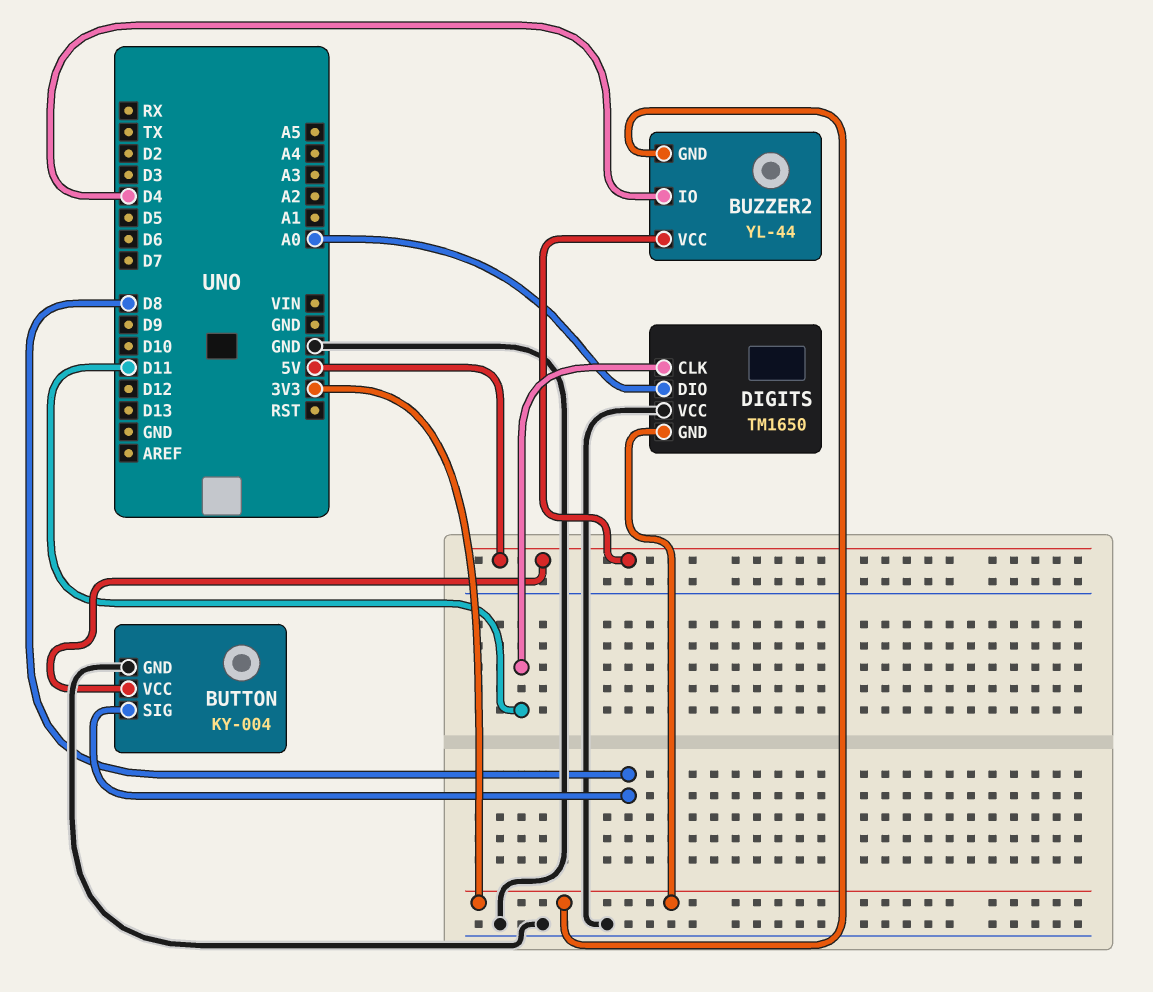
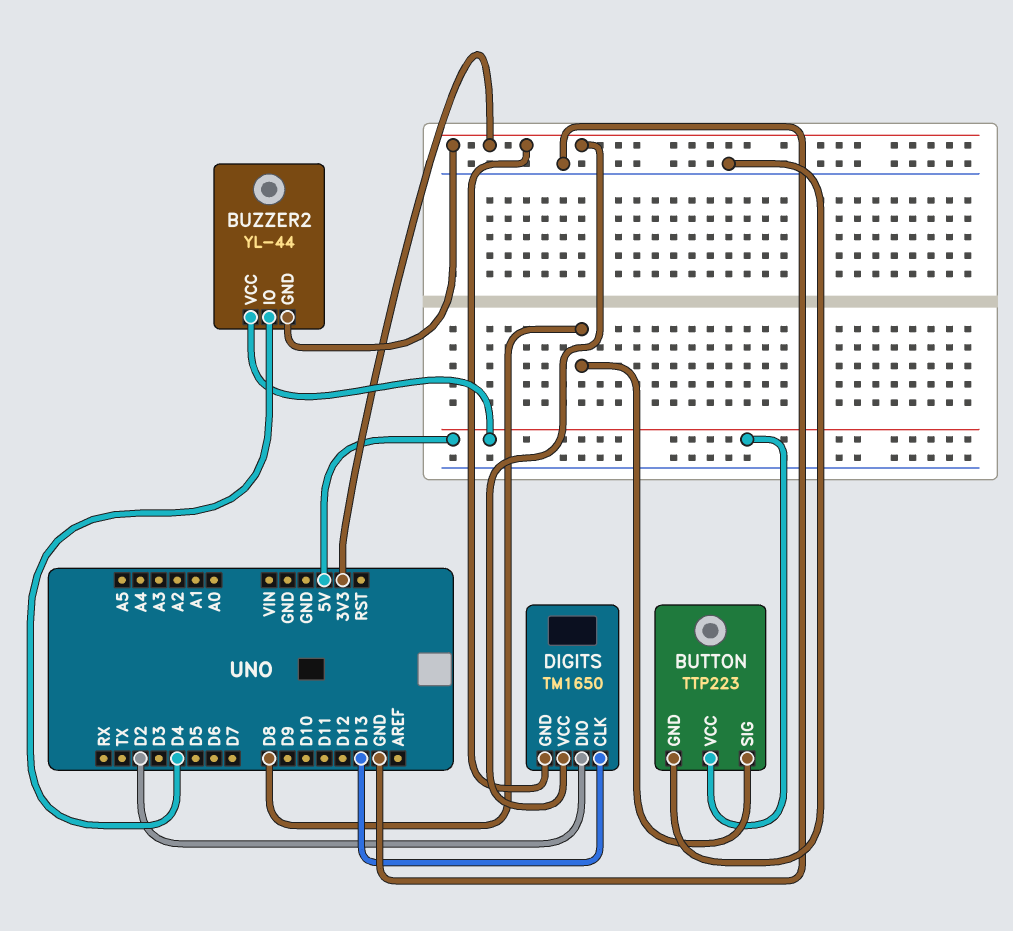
BUTTON: KY-004 -> TTP223
DIGITS pin CLK: D11 -> D13
DIGITS pin DIO: A0 -> D2
DIGITS pin VCC: GND -> 3V3

